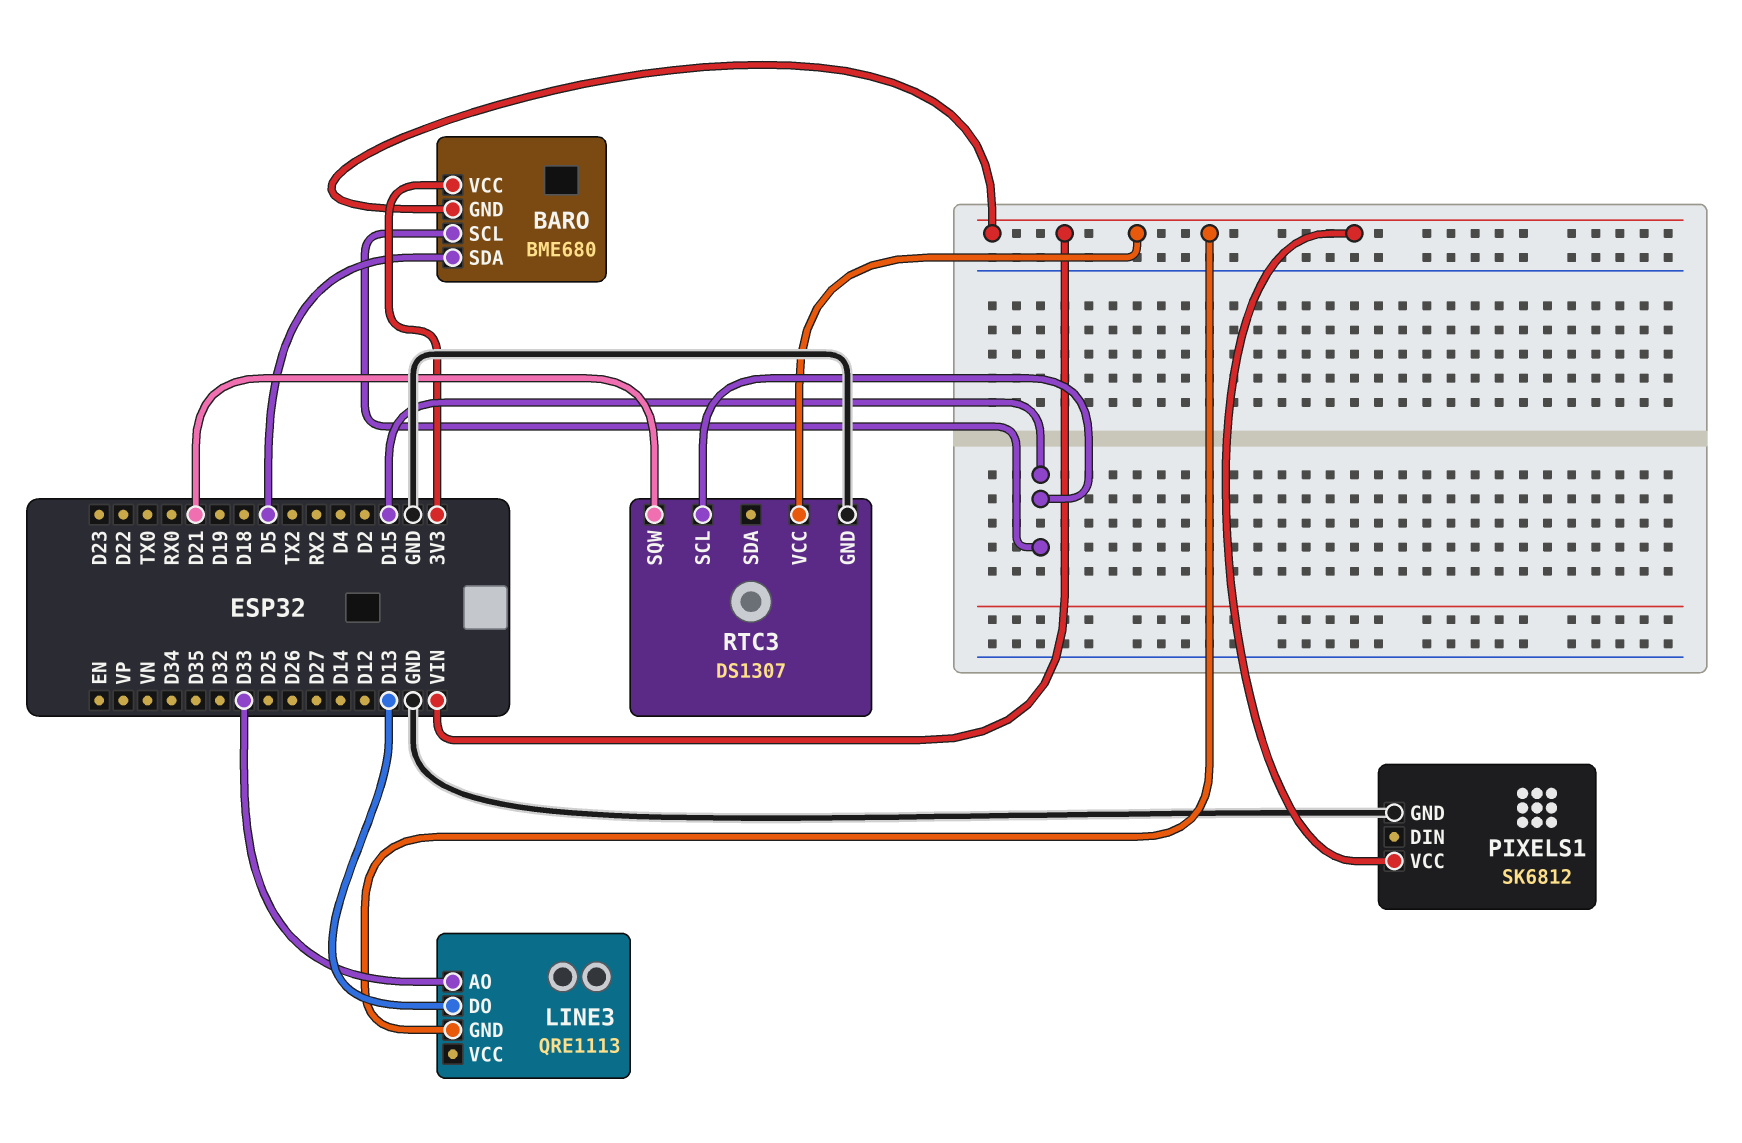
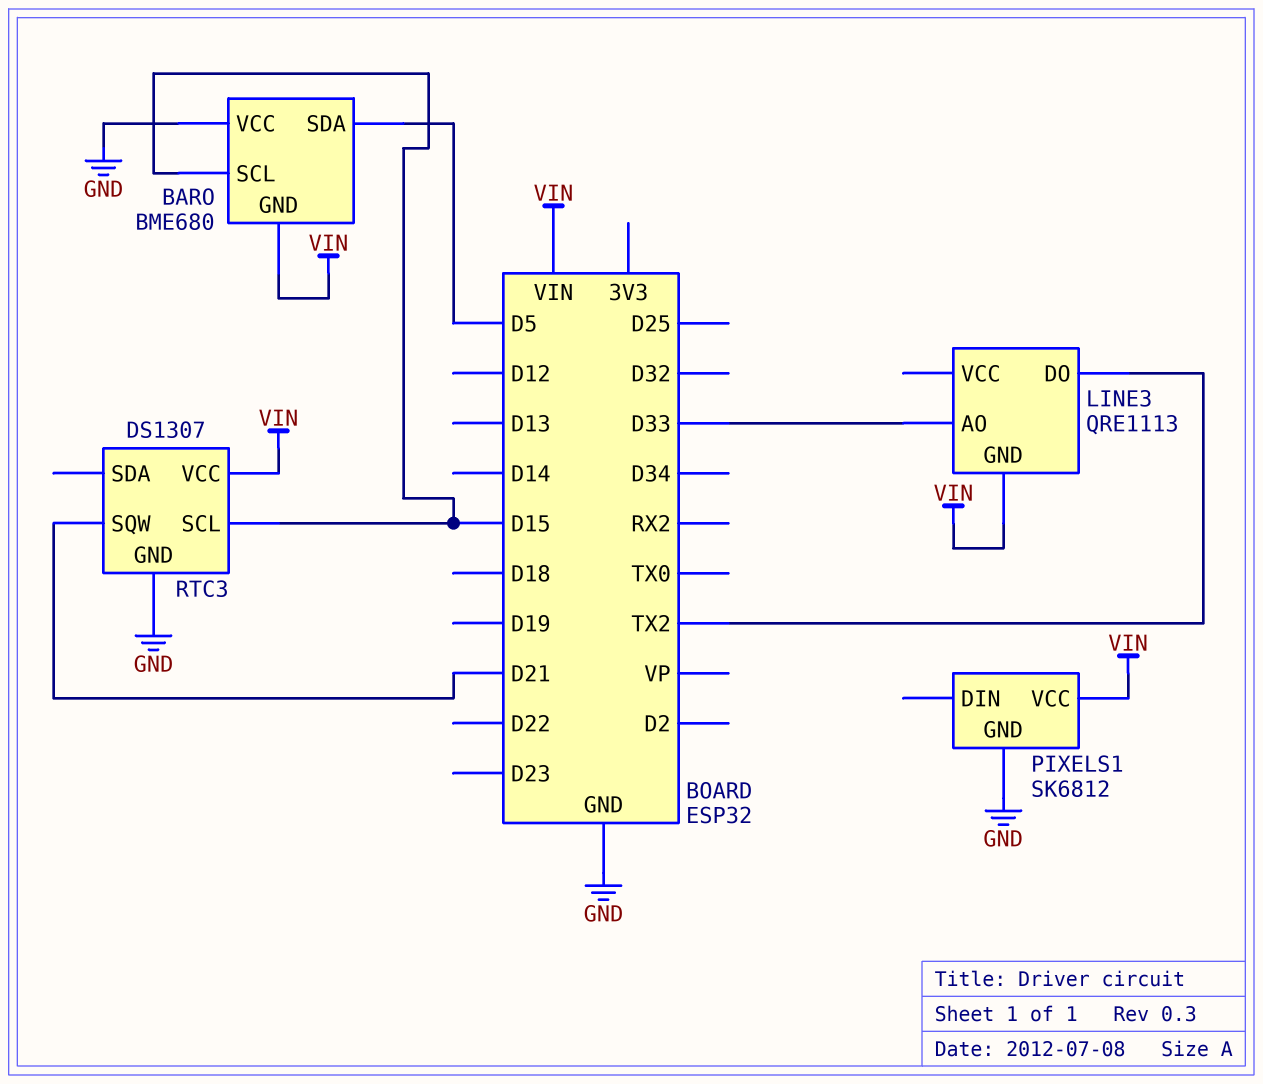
BARO pin VCC: 3V3 -> GND
LINE3 pin DO: D13 -> TX2

